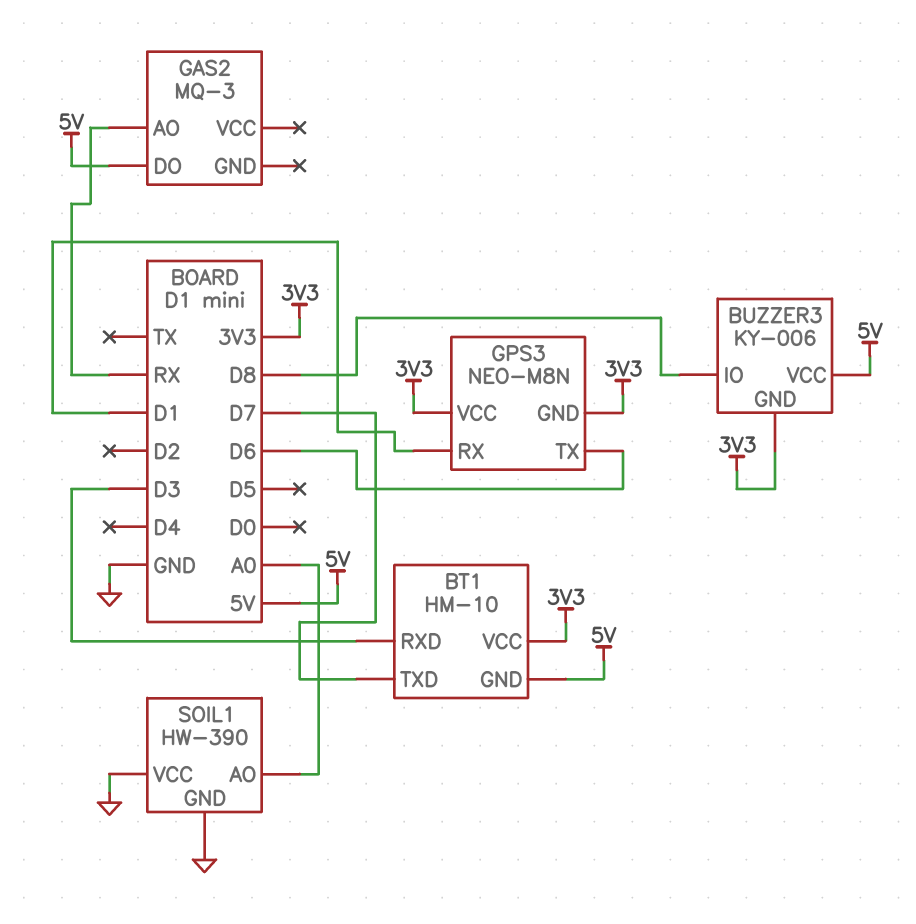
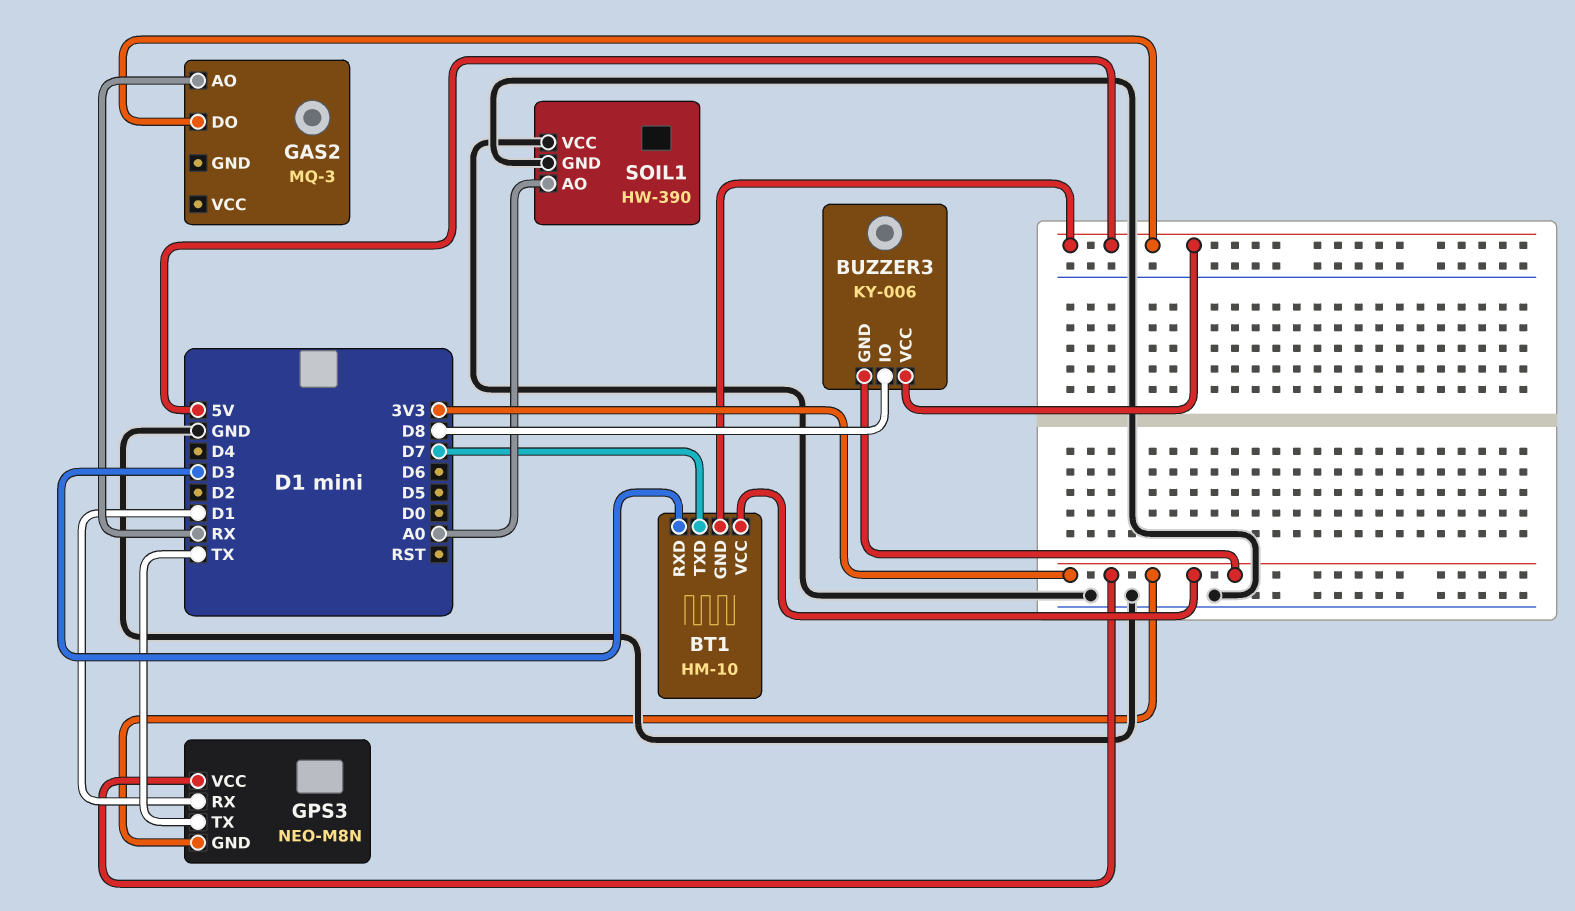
GPS3 pin TX: D6 -> TX

